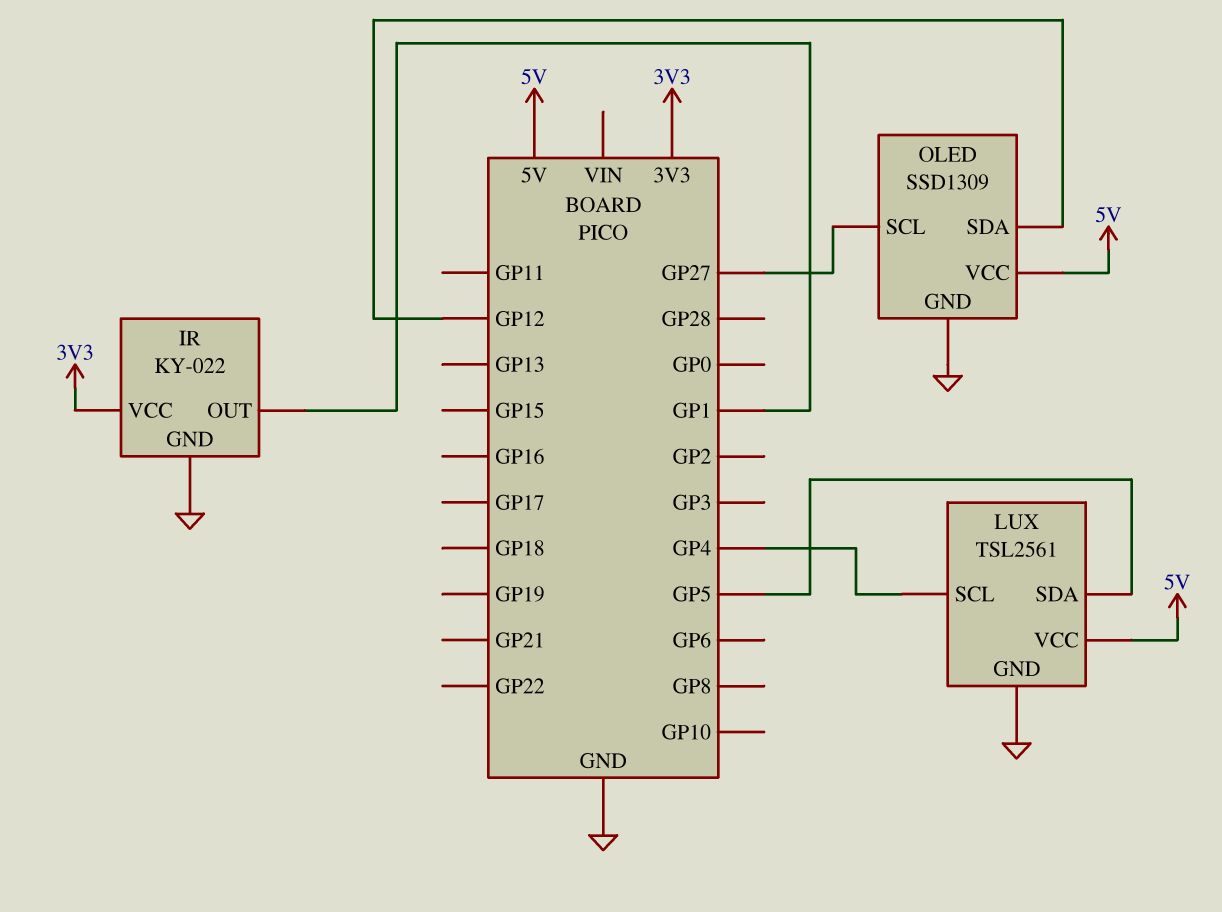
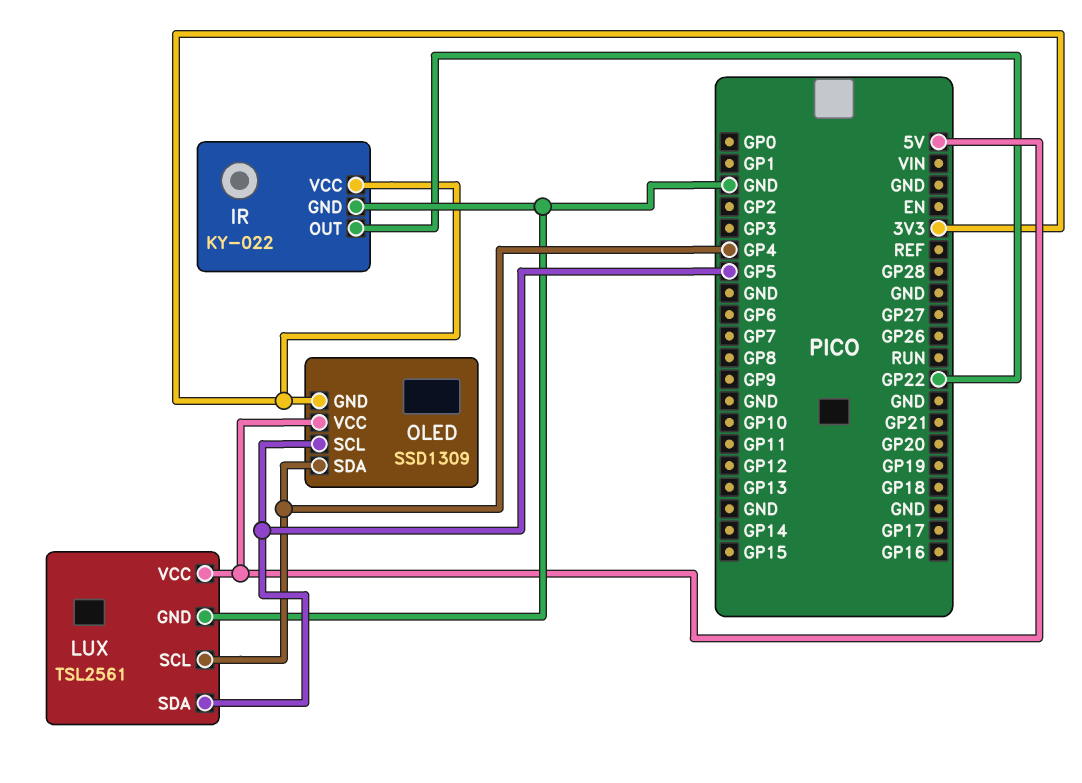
IR pin OUT: GP1 -> GP22
OLED pin GND: GND -> 3V3
OLED pin SCL: GP27 -> GP5
OLED pin SDA: GP12 -> GP4

